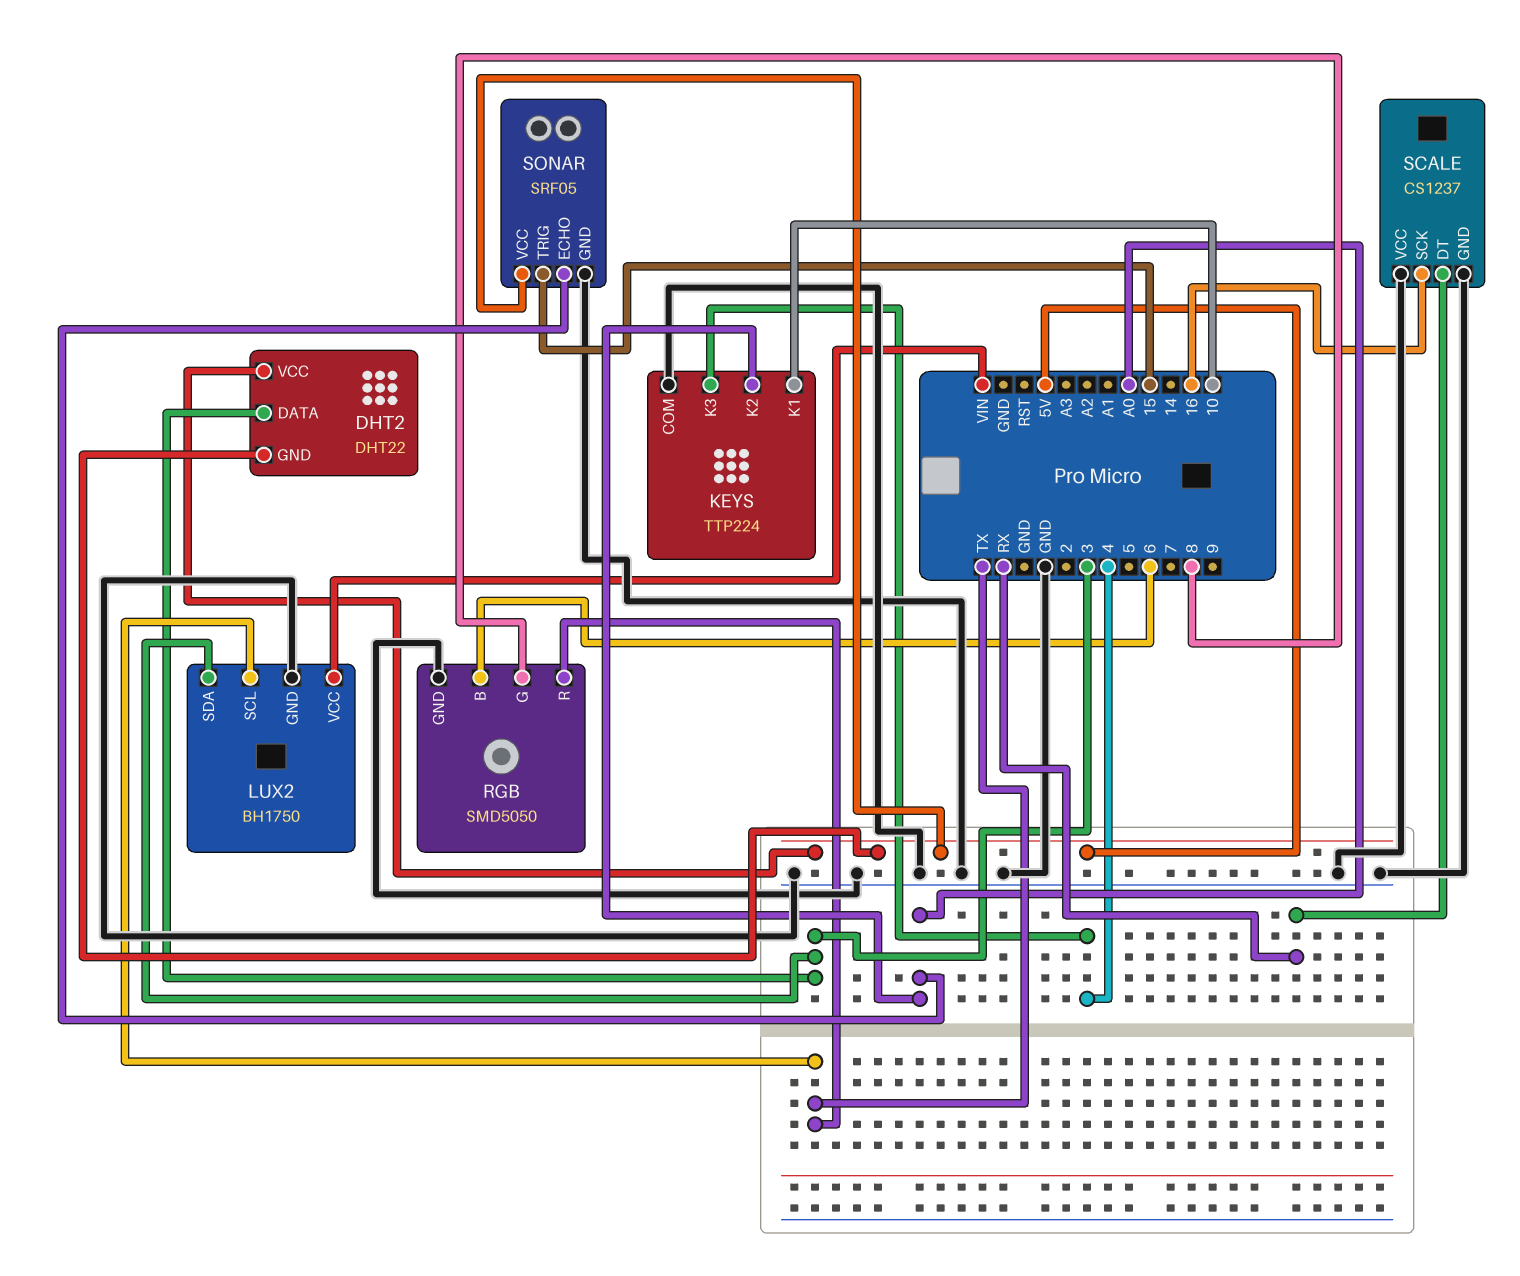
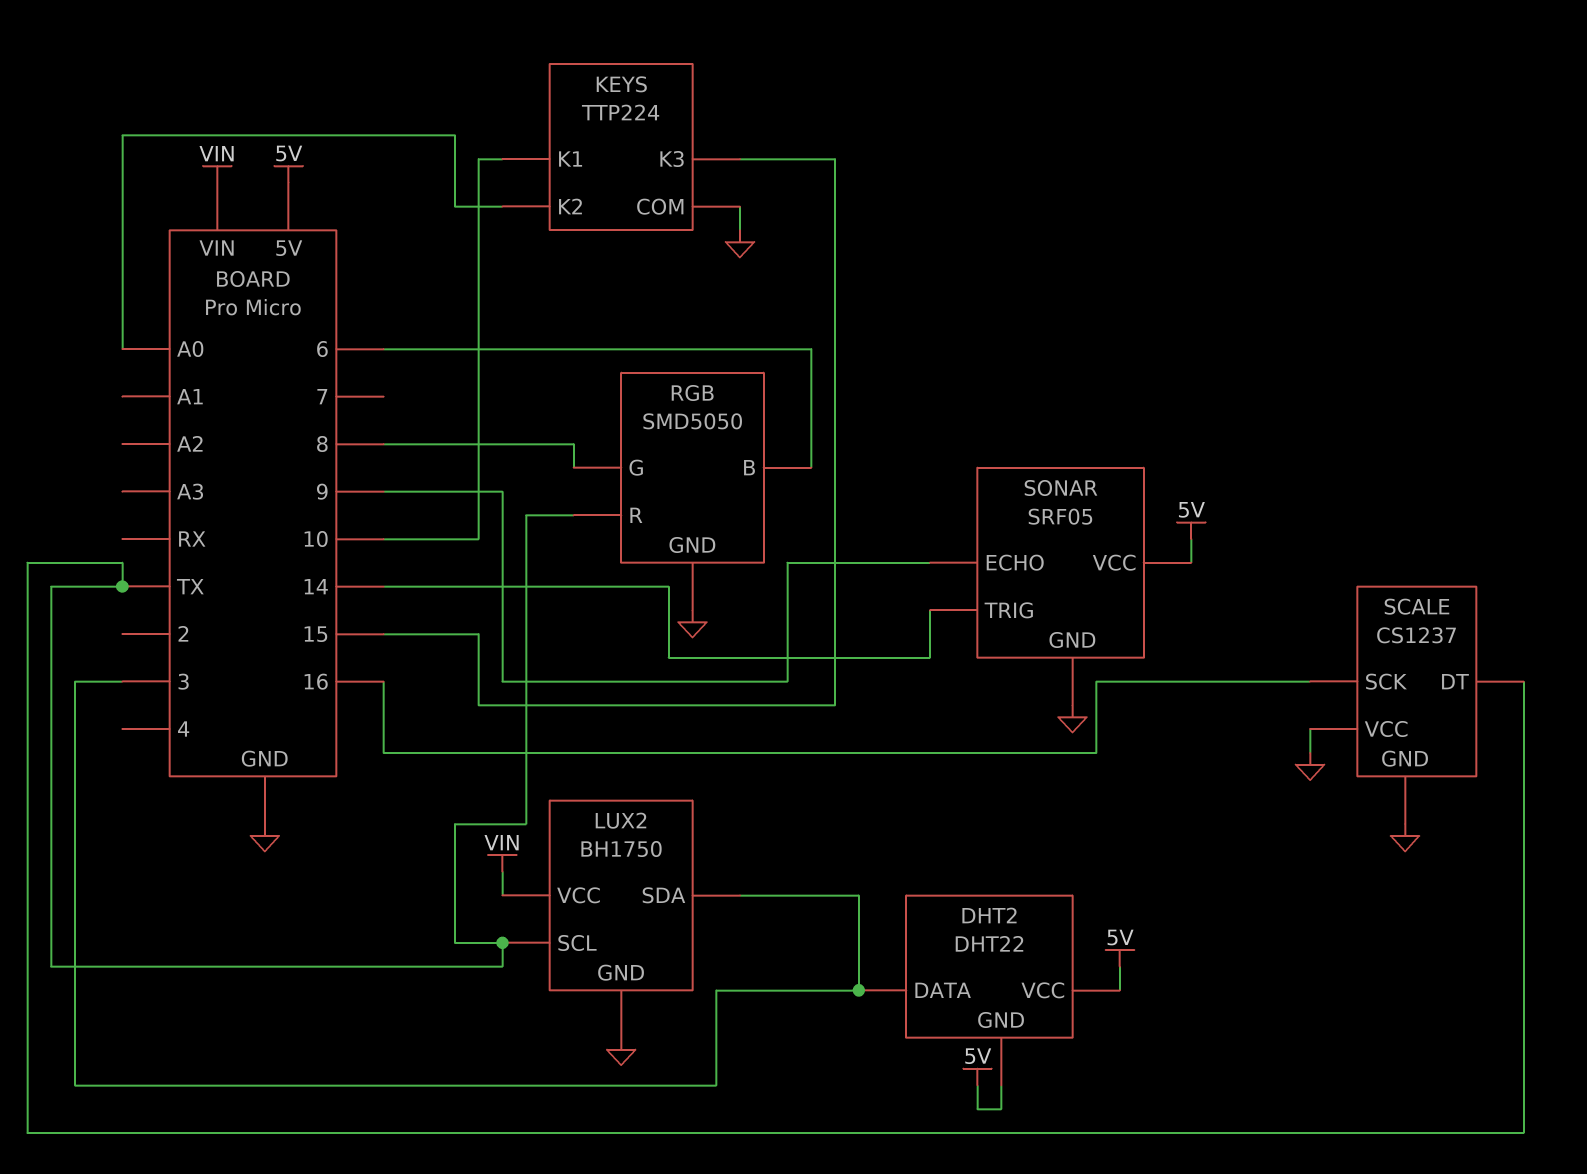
KEYS pin K3: 4 -> 15
SCALE pin DT: RX -> TX
SONAR pin ECHO: A0 -> 9
SONAR pin TRIG: 15 -> 14

